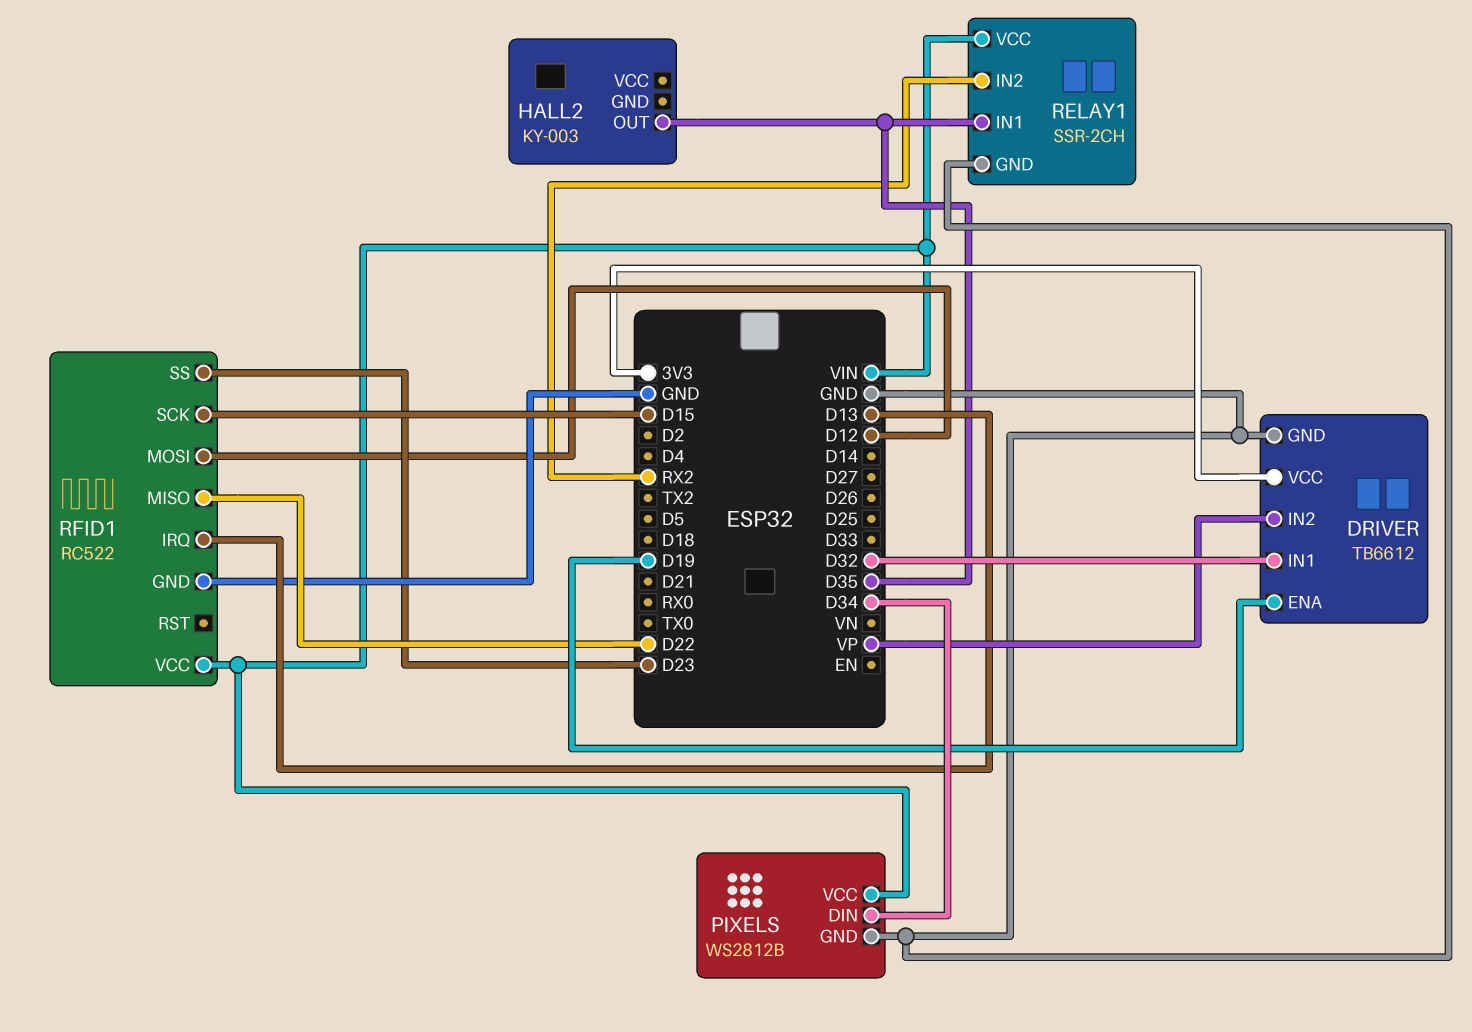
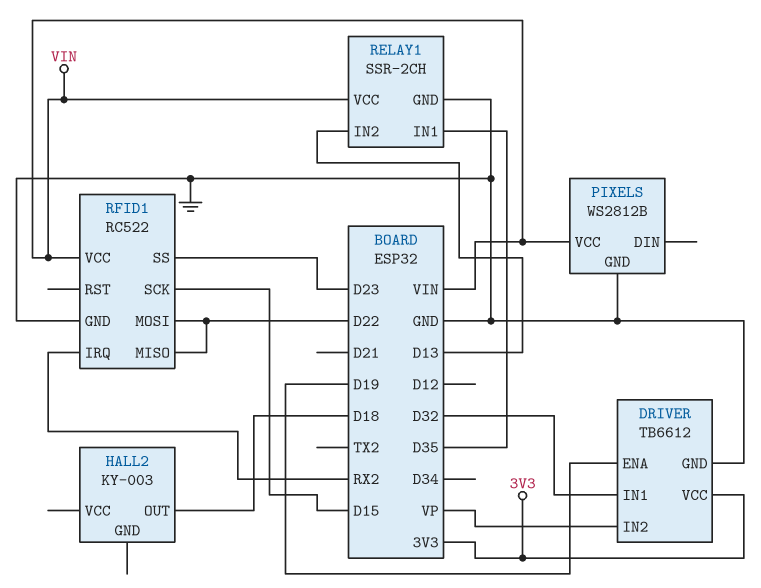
HALL2 pin OUT: D35 -> D18
PIXELS pin DIN: D34 -> none
RELAY1 pin IN2: RX2 -> D13
RFID1 pin IRQ: D13 -> RX2
RFID1 pin MOSI: D12 -> D22

